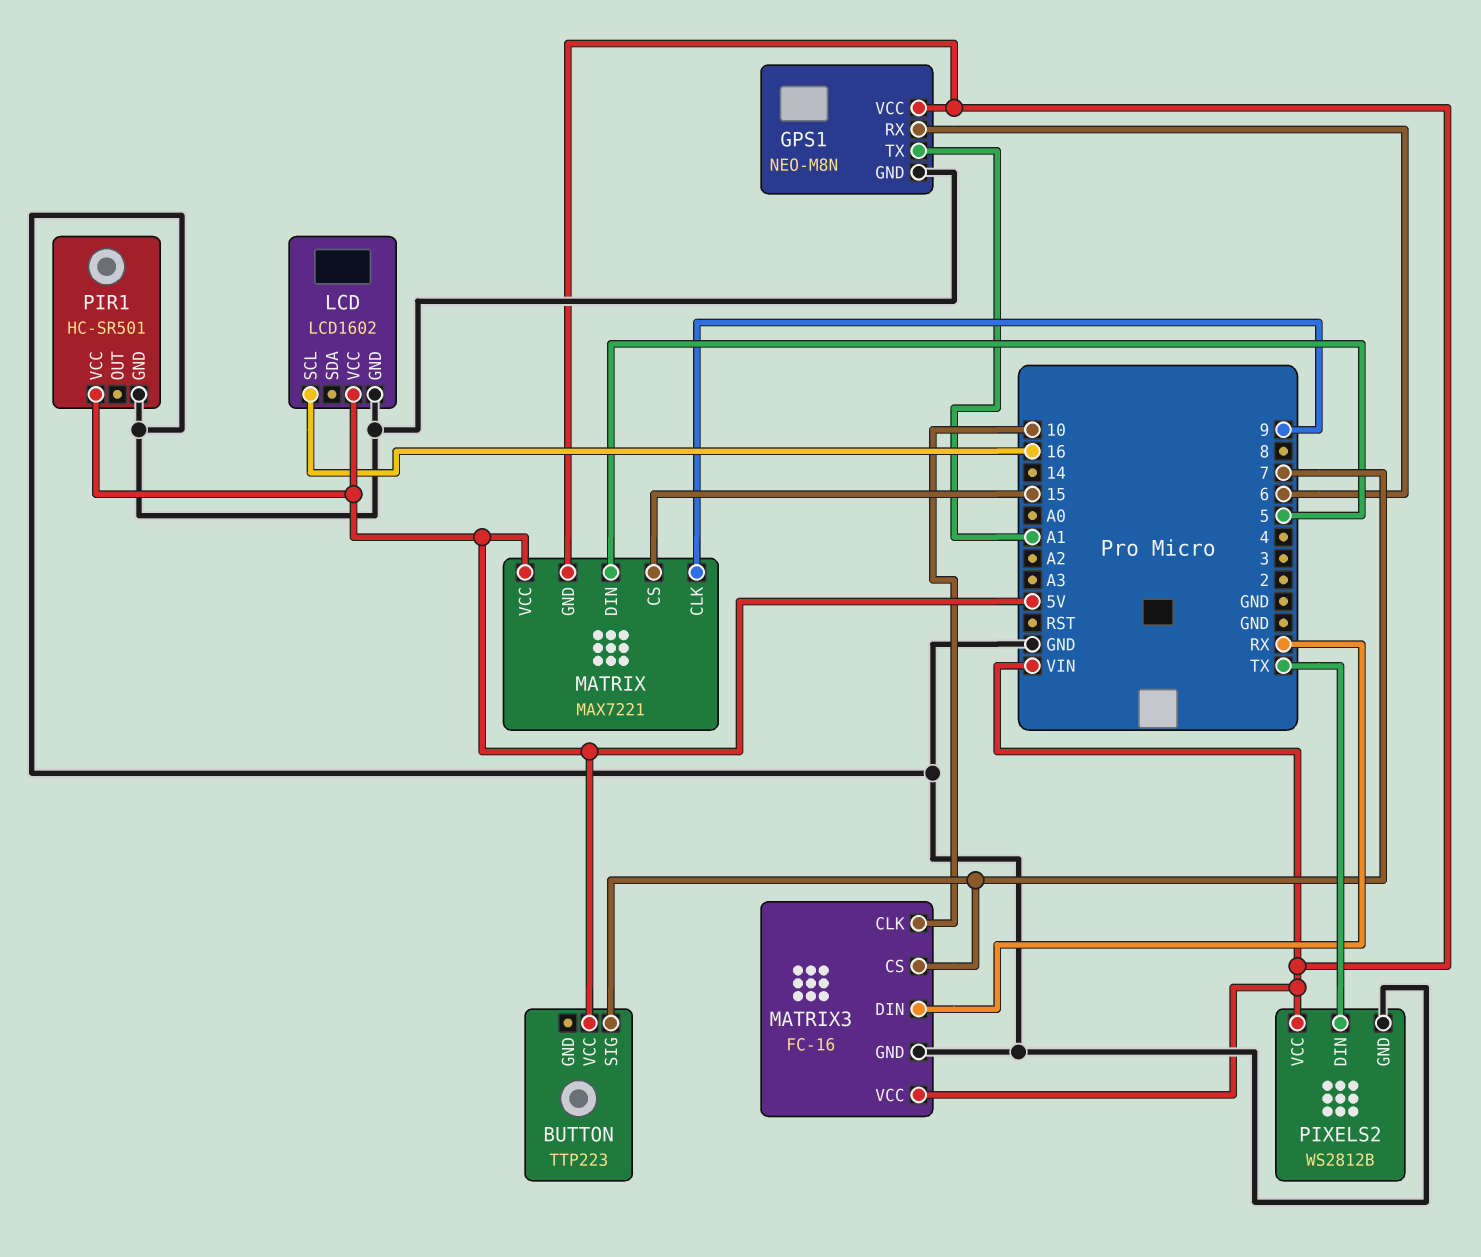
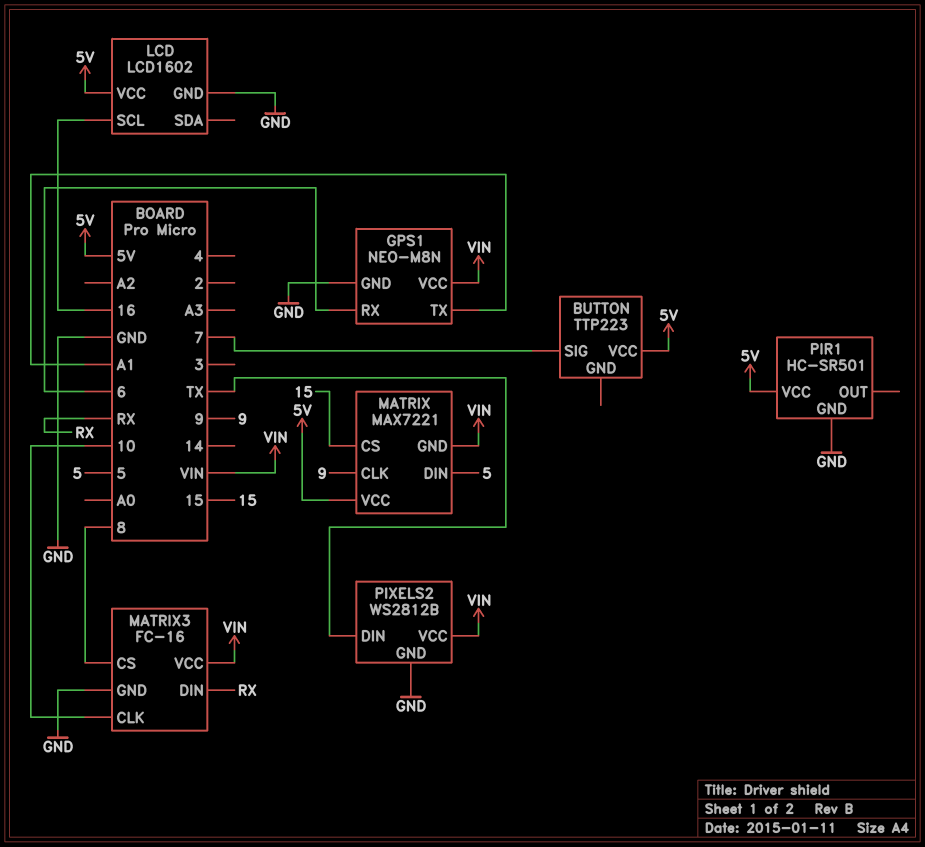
MATRIX3 pin CS: 7 -> 8

